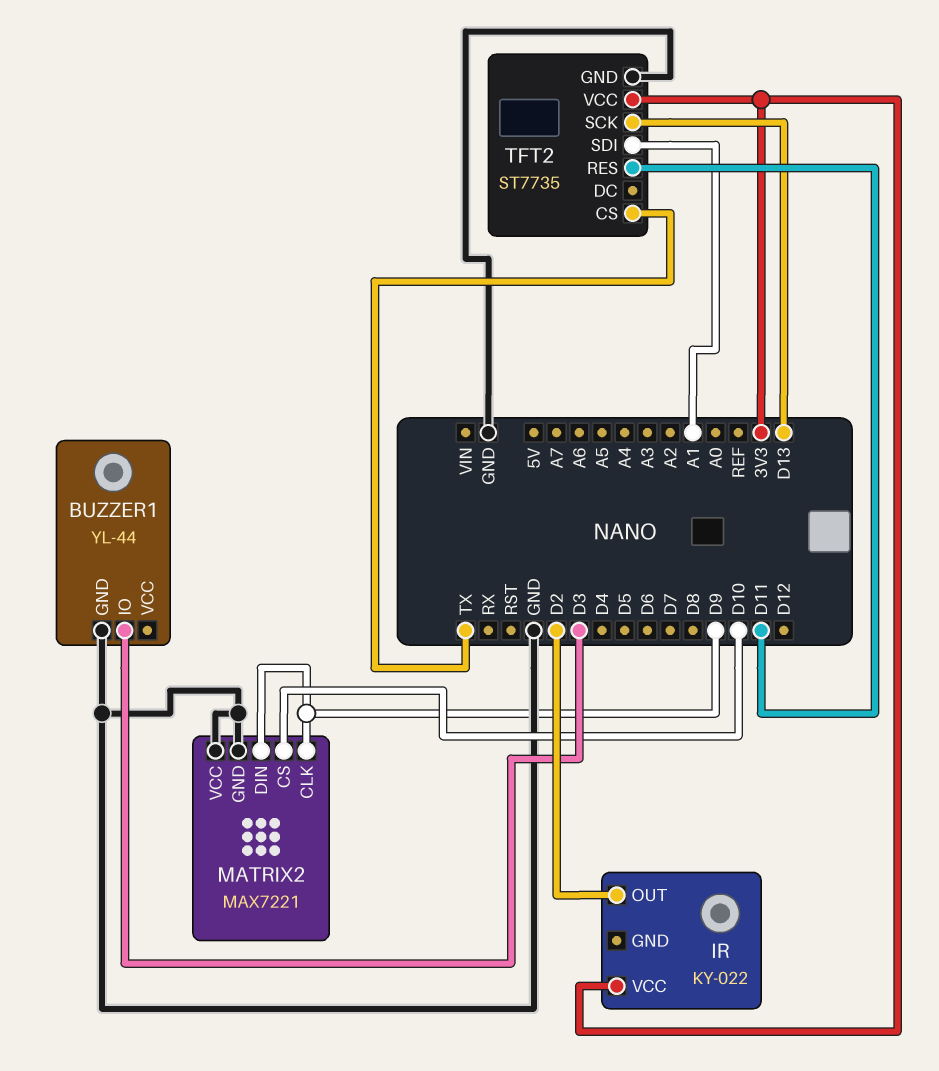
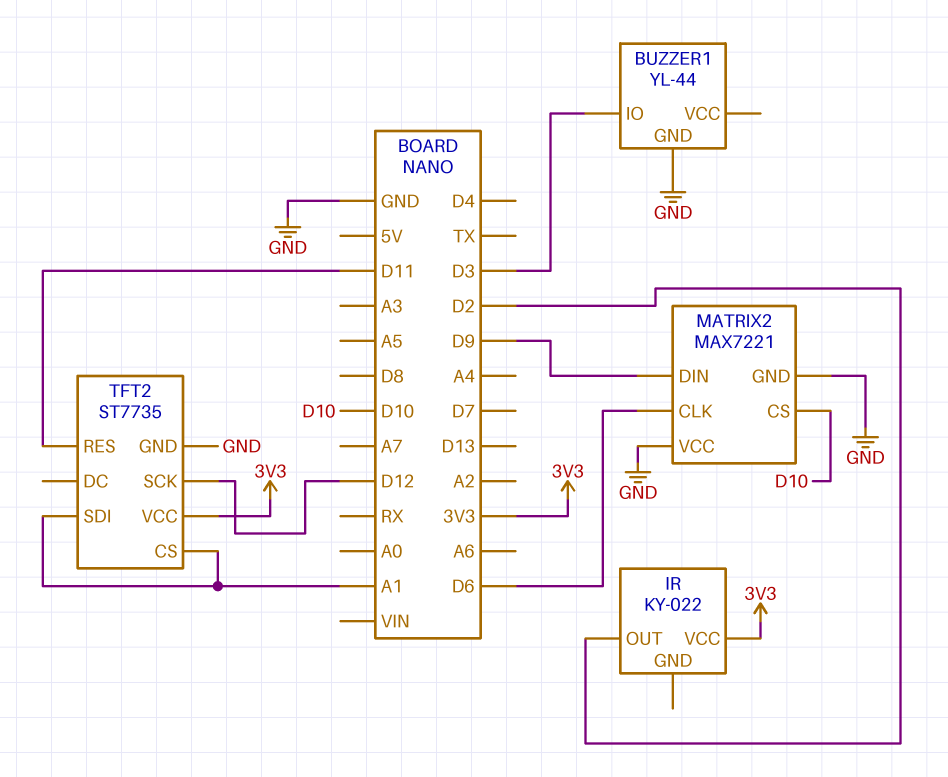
MATRIX2 pin CLK: D9 -> D6
TFT2 pin CS: TX -> A1
TFT2 pin SCK: D13 -> D12

